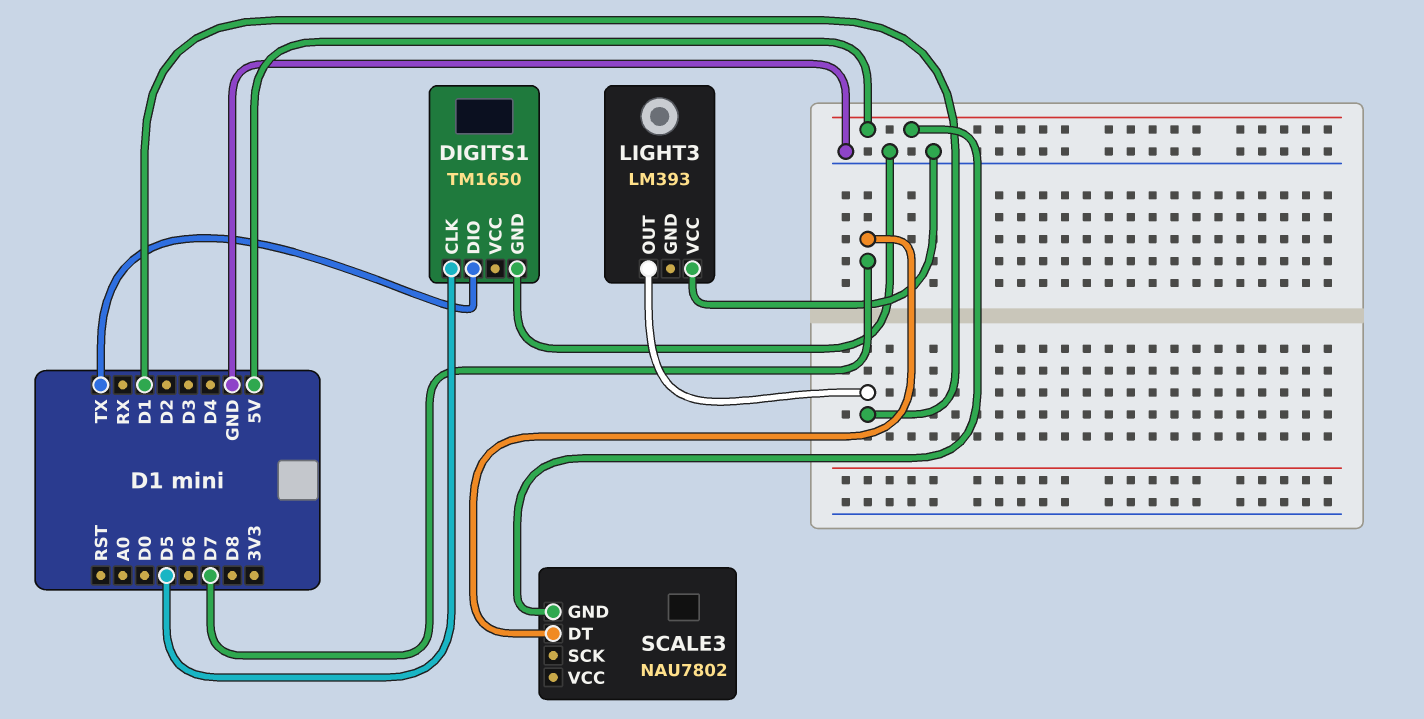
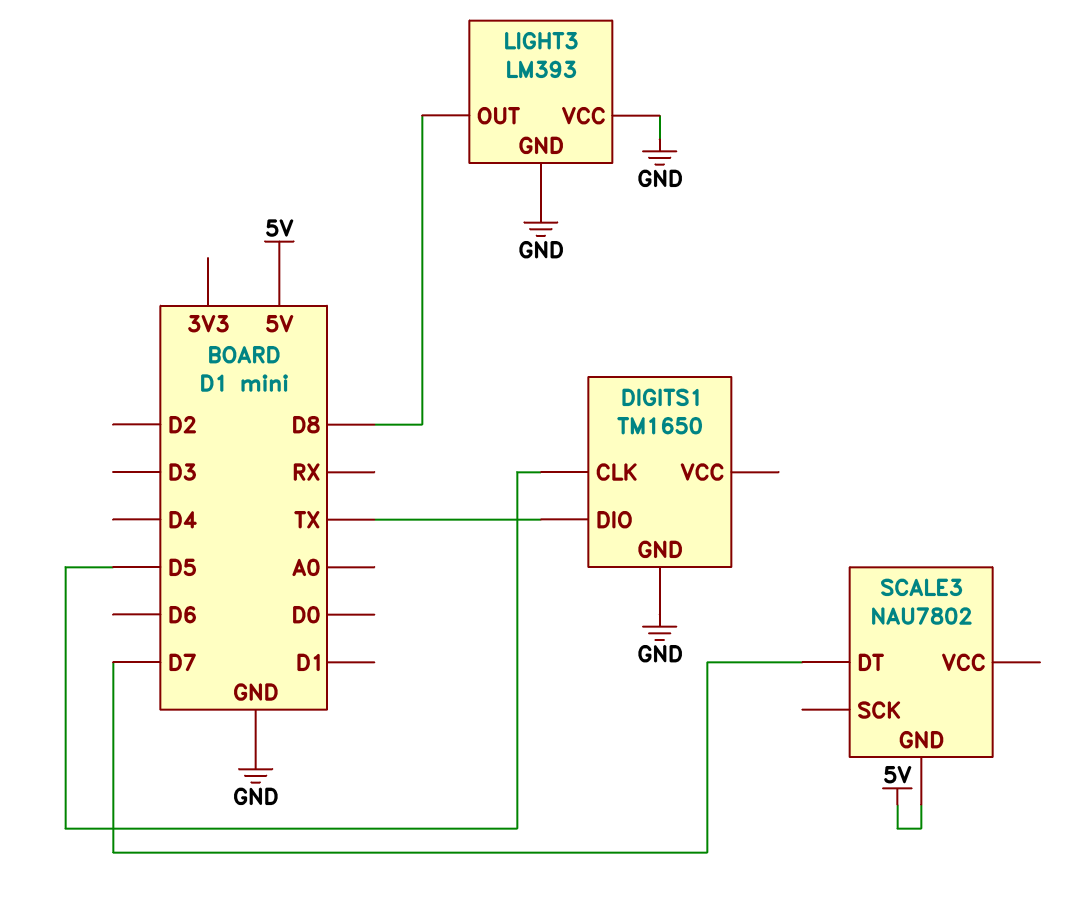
LIGHT3 pin GND: none -> GND
LIGHT3 pin OUT: D1 -> D8

